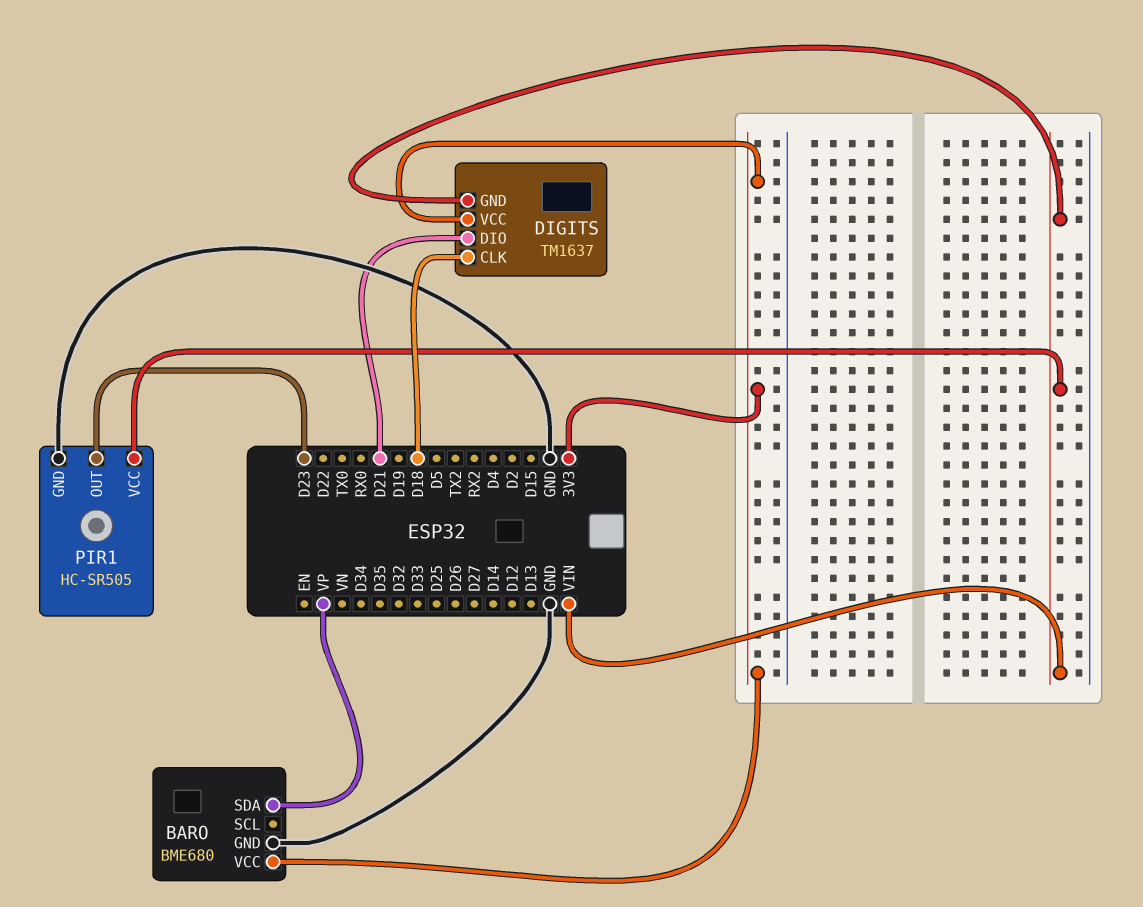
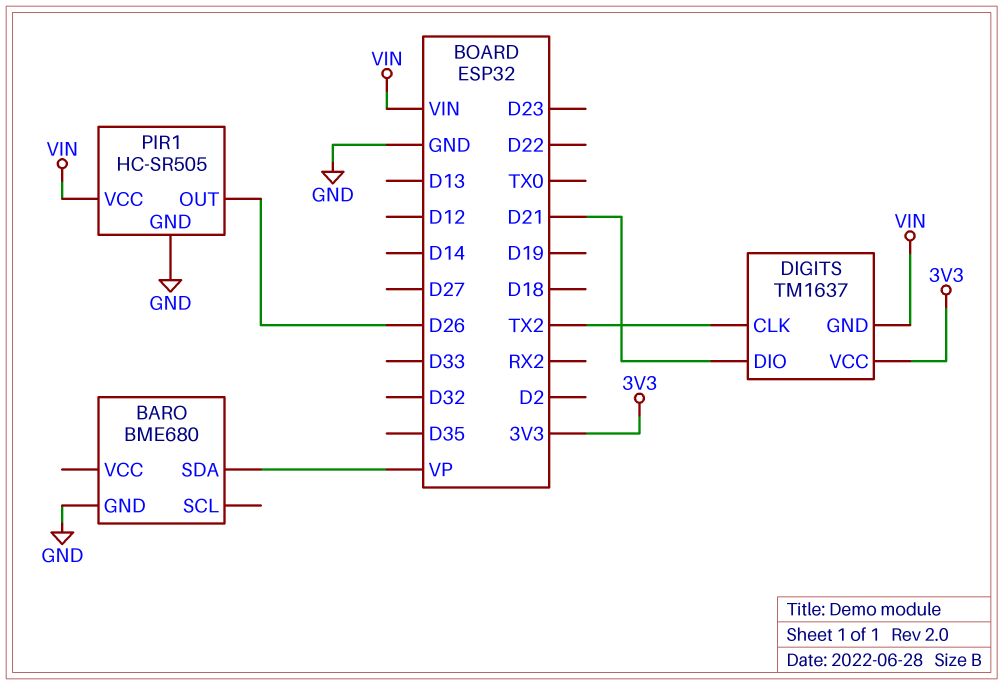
BARO pin VCC: 3V3 -> none
DIGITS pin CLK: D18 -> TX2
PIR1 pin OUT: D23 -> D26

